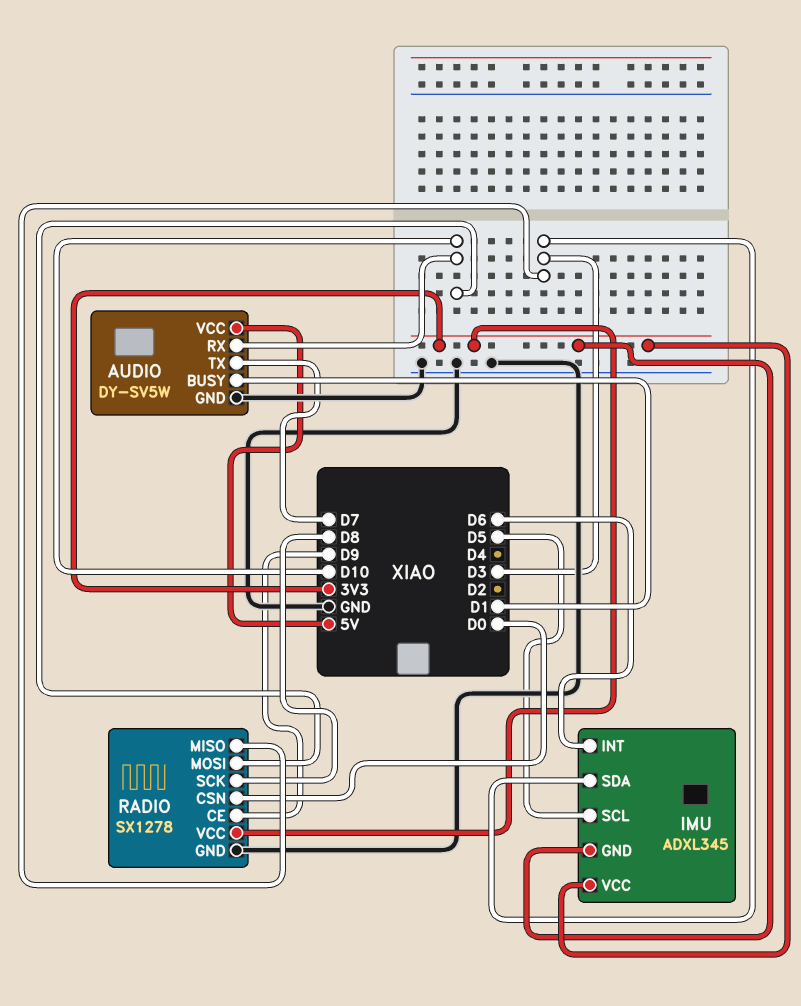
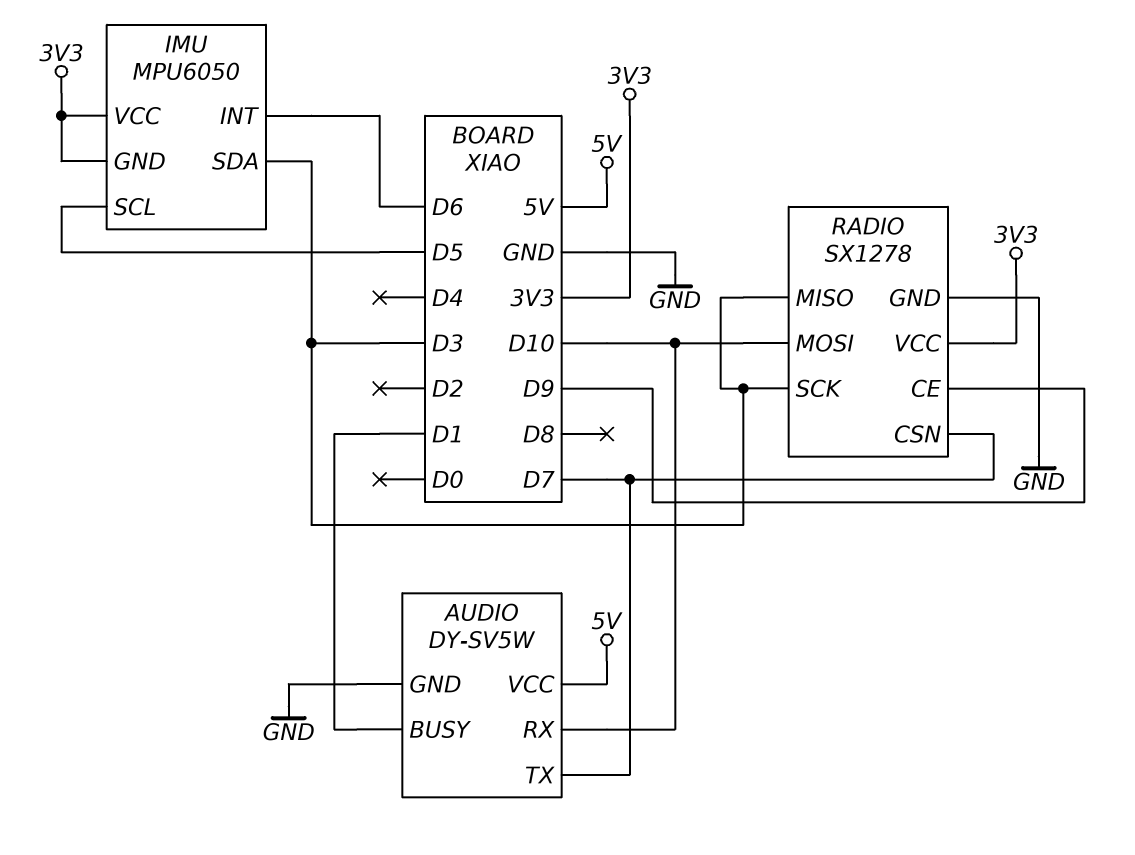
IMU: ADXL345 -> MPU6050
RADIO pin CSN: D0 -> D7
RADIO pin SCK: D8 -> D3

